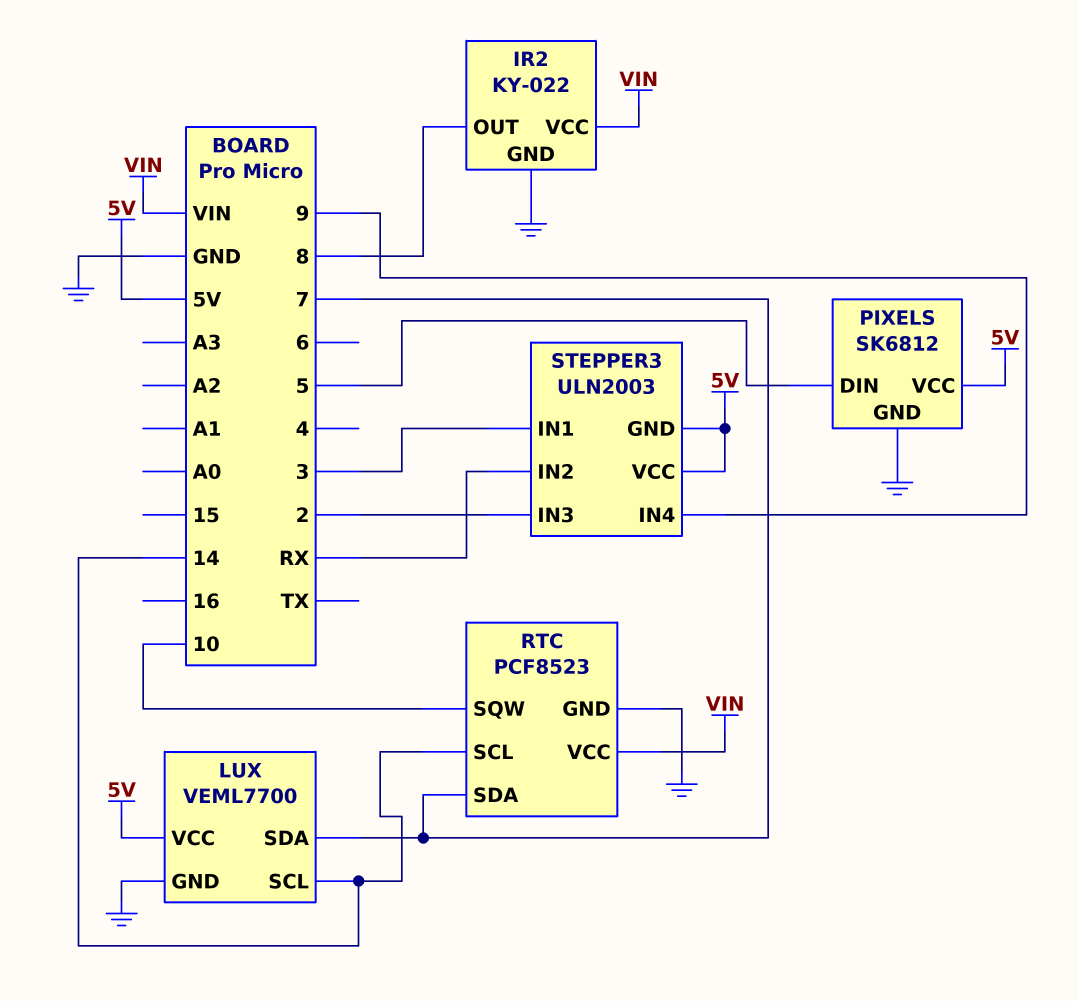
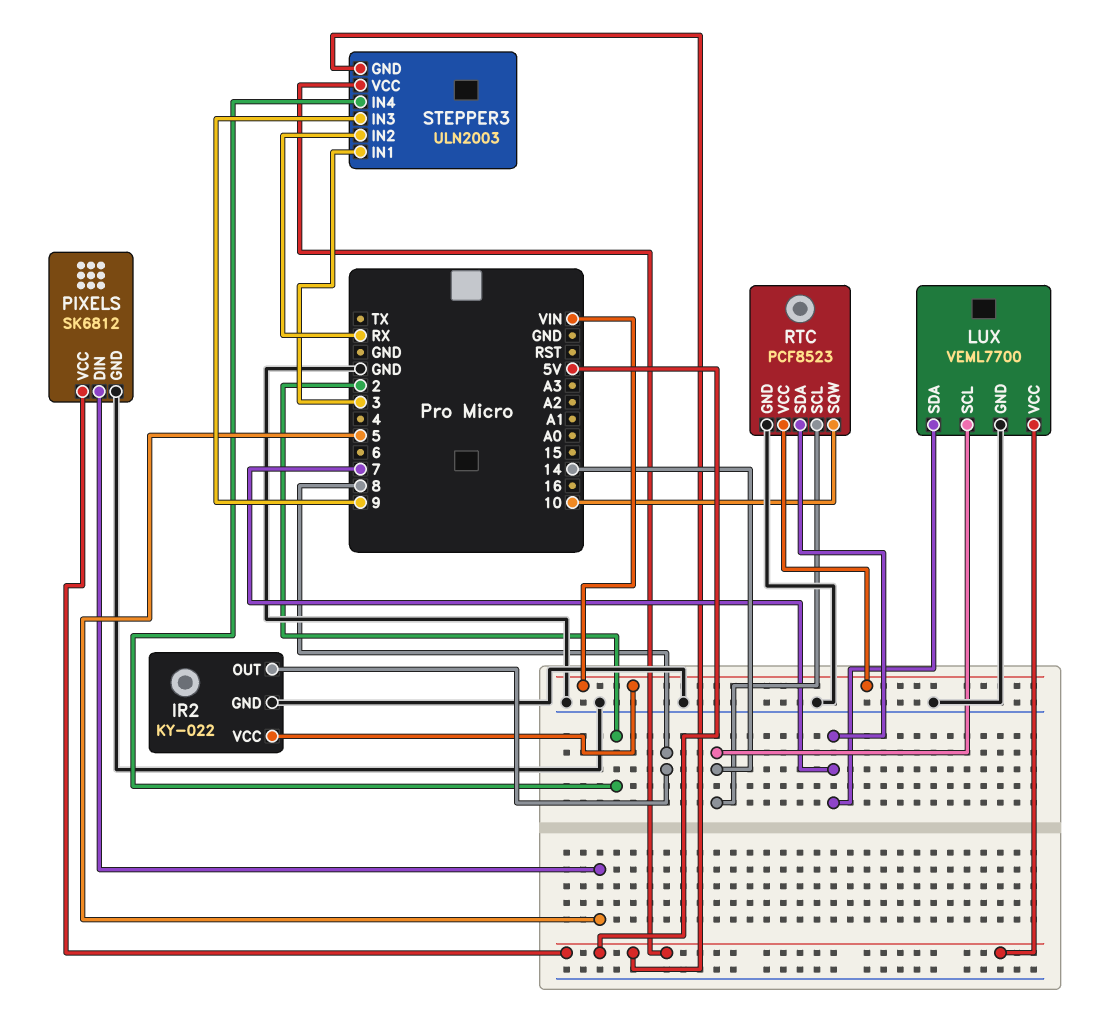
STEPPER3 pin IN3: 2 -> 9
STEPPER3 pin IN4: 9 -> 2

